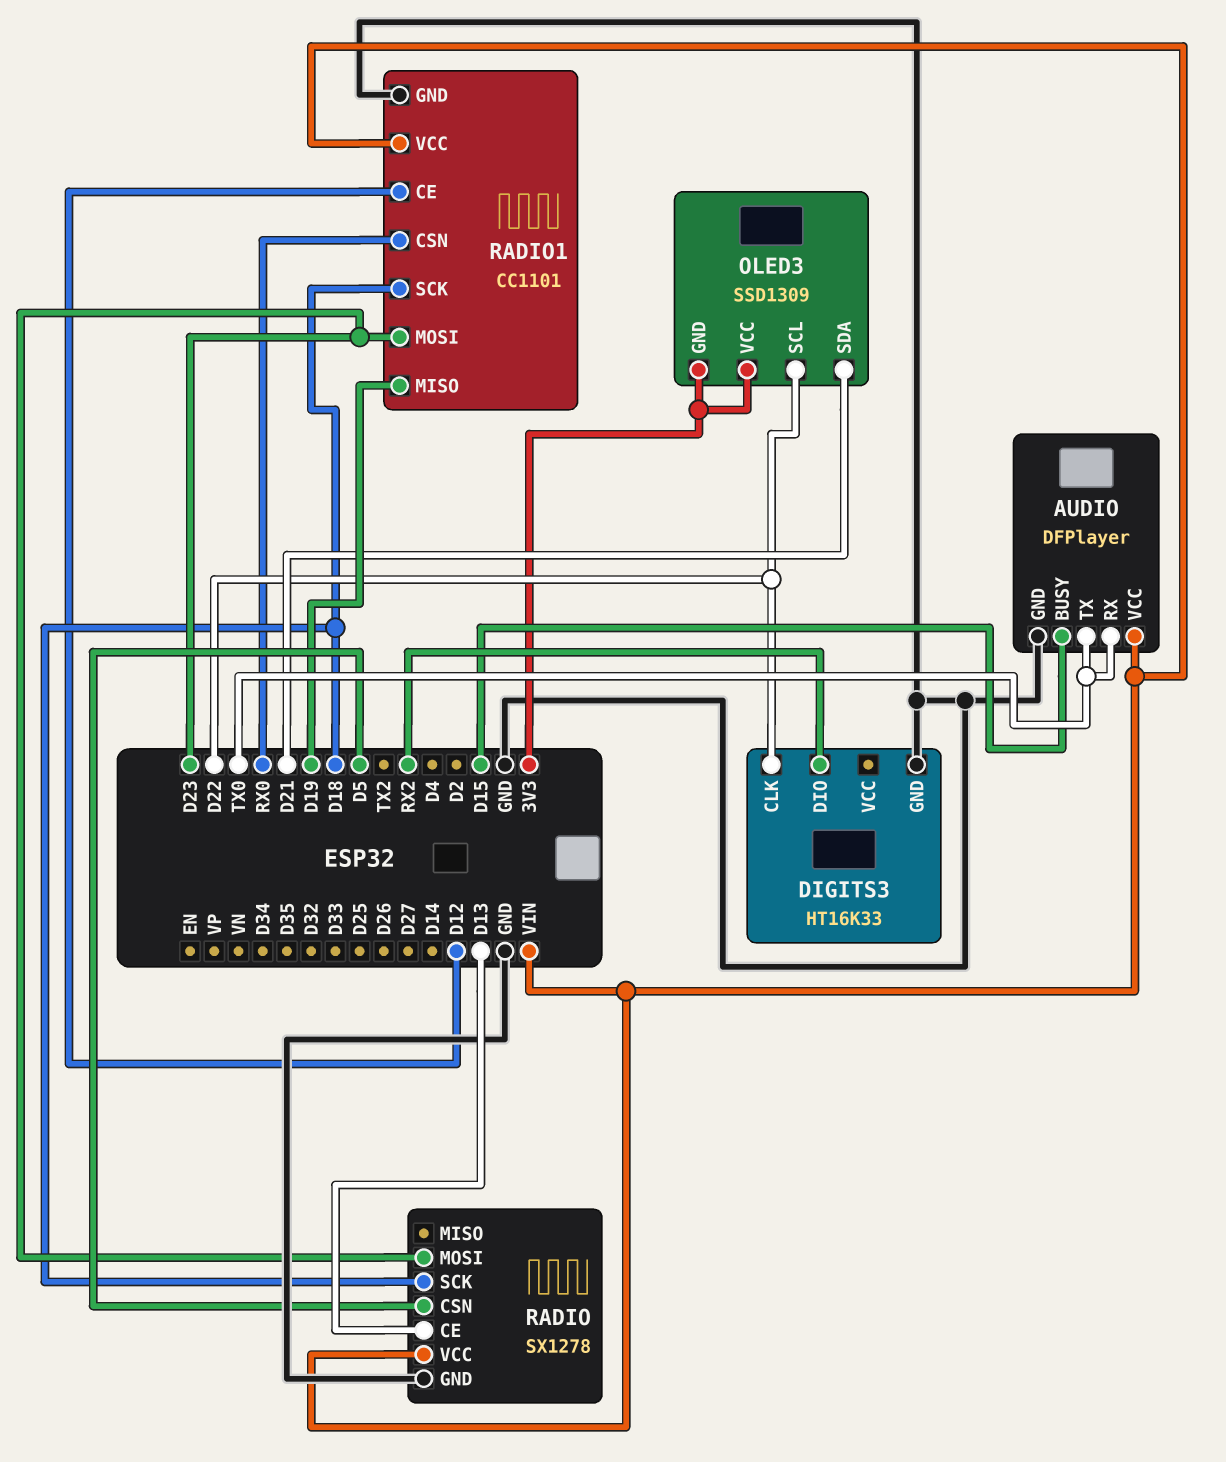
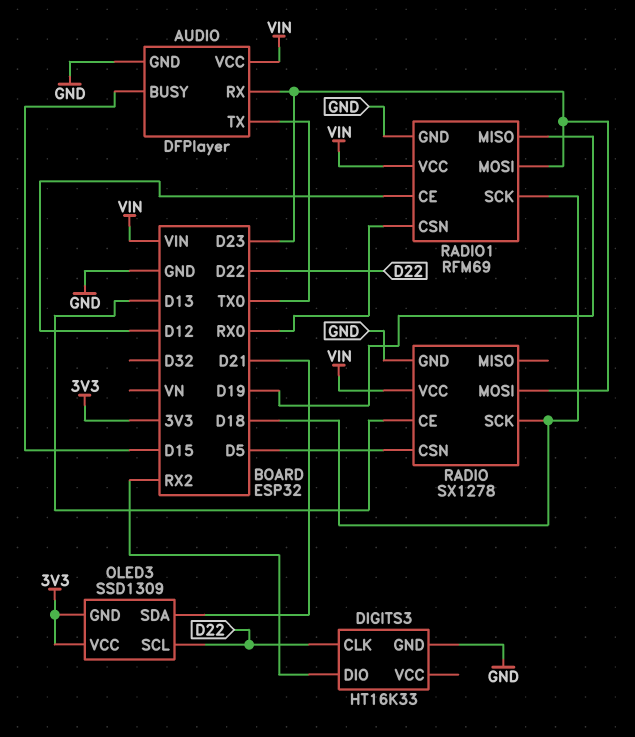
AUDIO pin RX: TX0 -> D23
RADIO1: CC1101 -> RFM69

